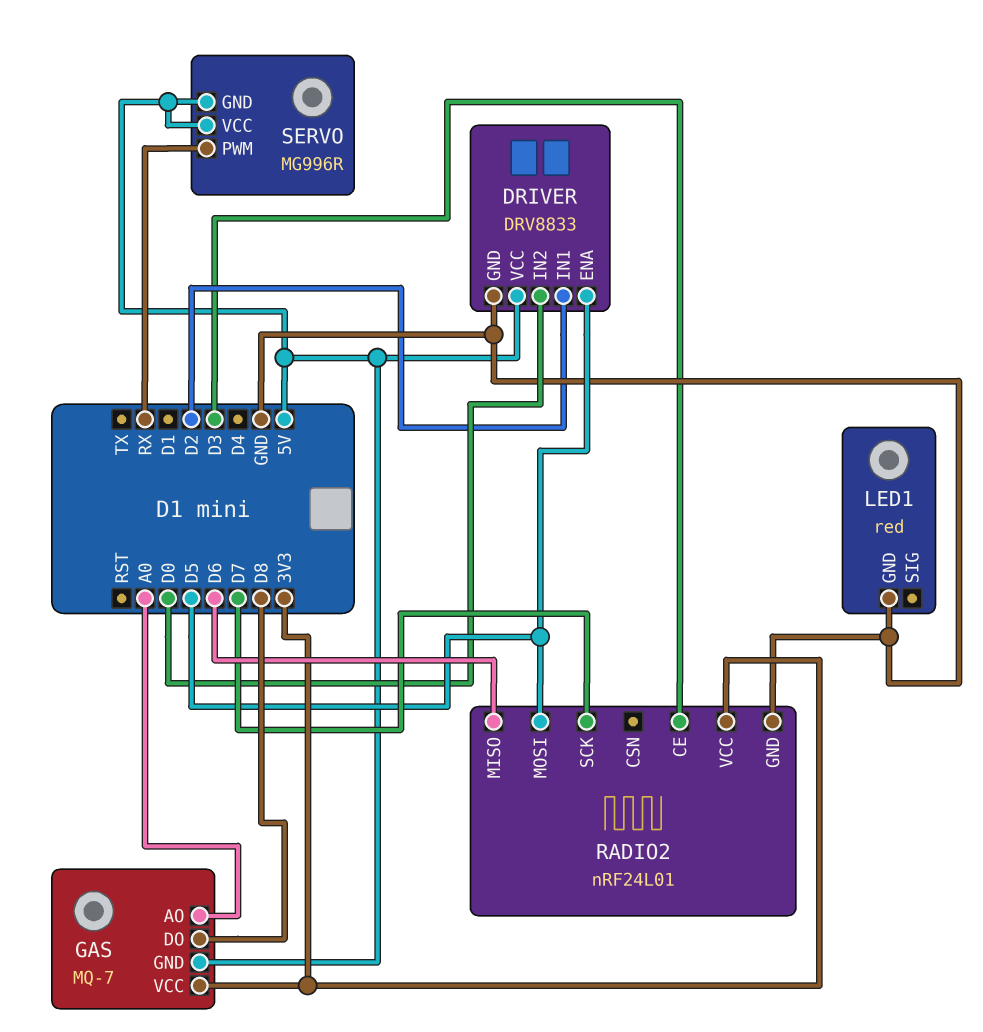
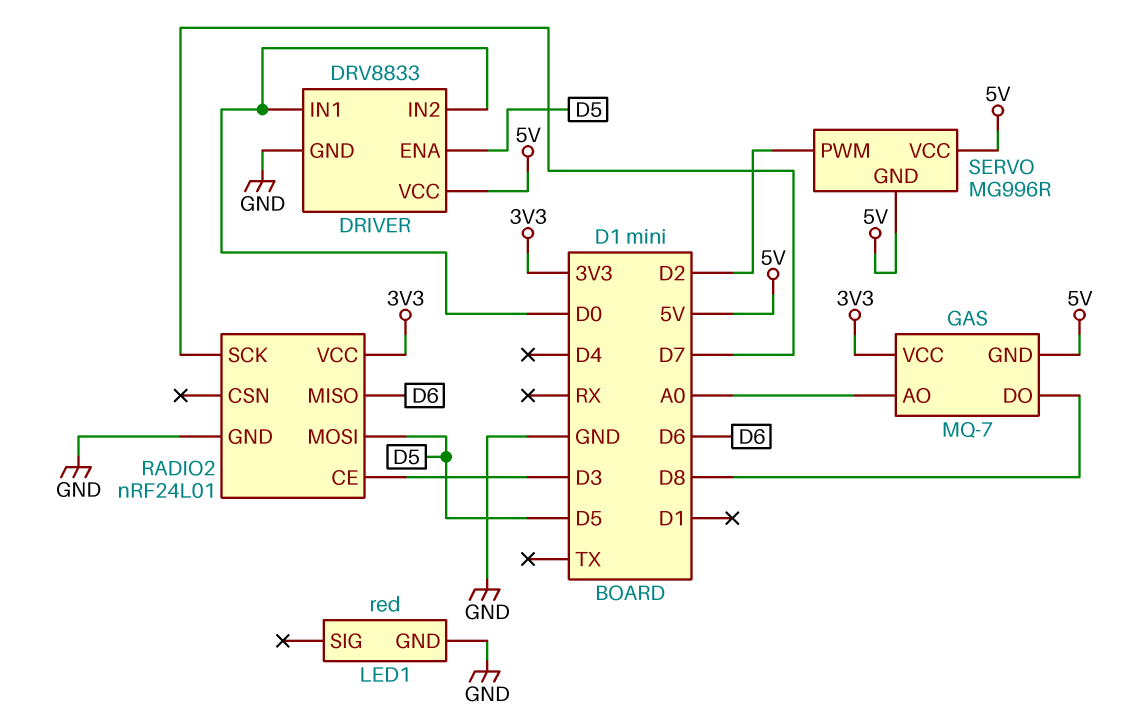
DRIVER pin IN1: D2 -> D0
SERVO pin PWM: RX -> D2

